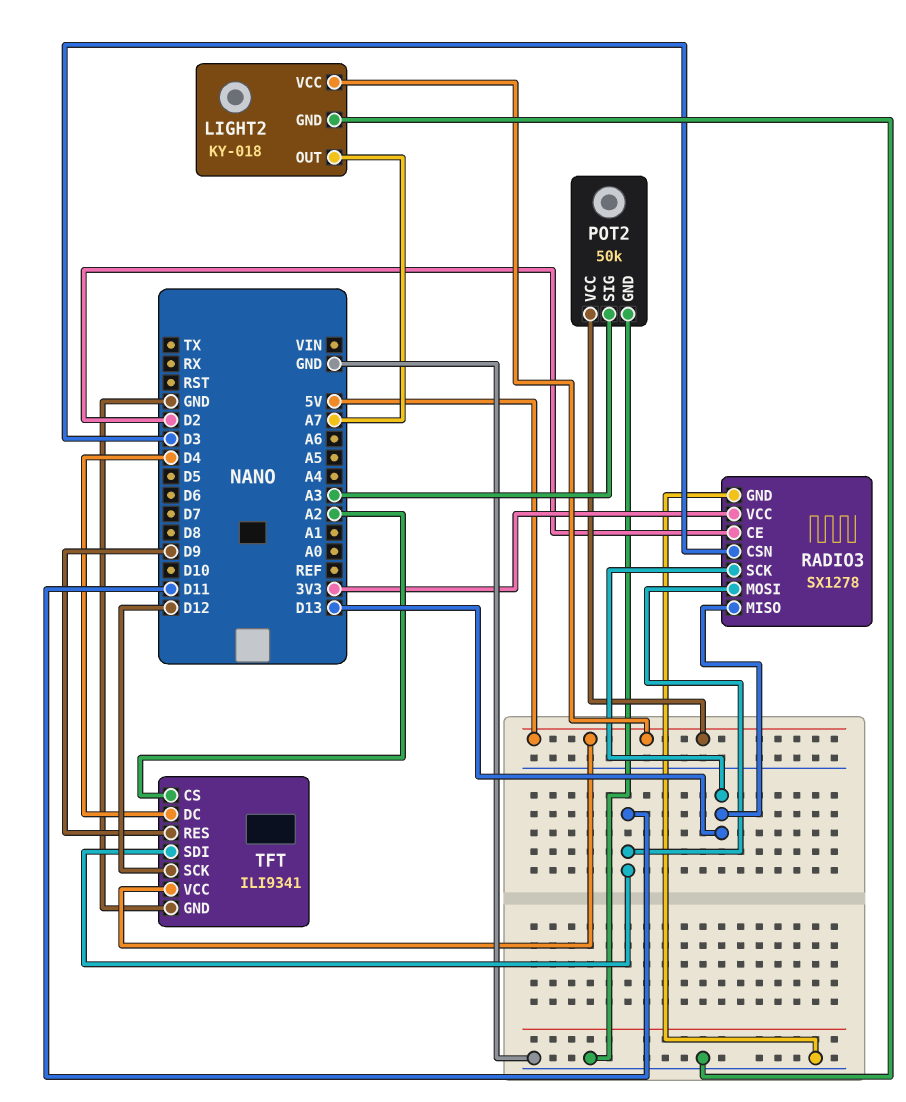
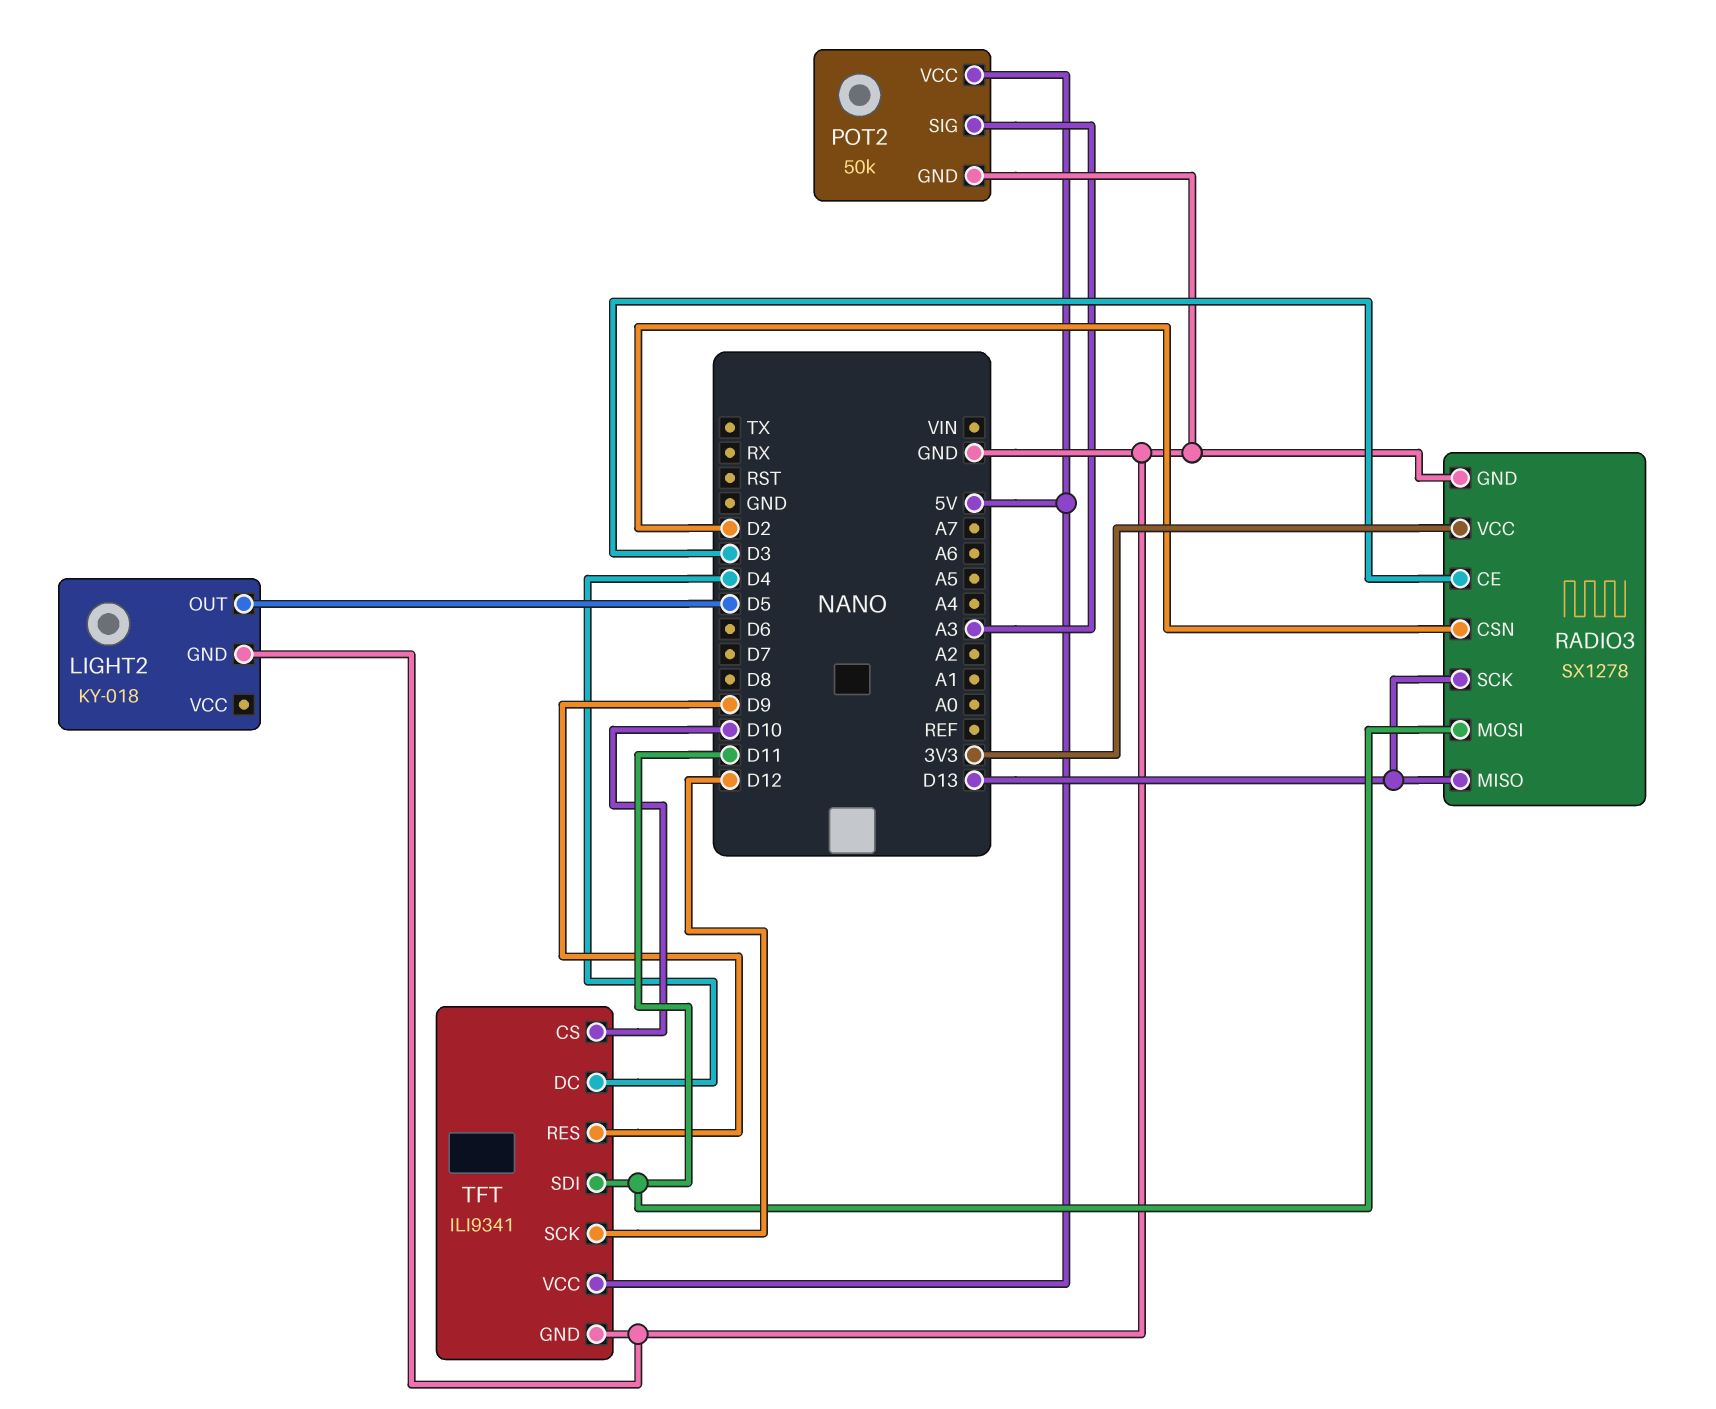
LIGHT2 pin OUT: A7 -> D5
LIGHT2 pin VCC: 5V -> none
RADIO3 pin CE: D2 -> D3
RADIO3 pin CSN: D3 -> D2
TFT pin CS: A2 -> D10

